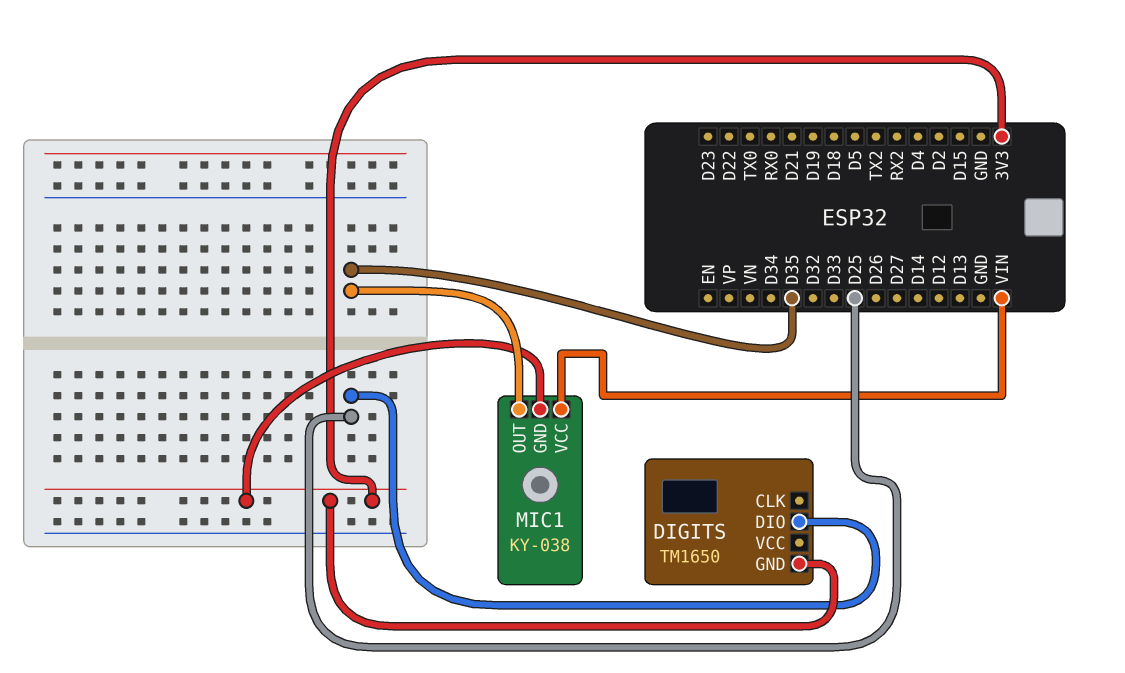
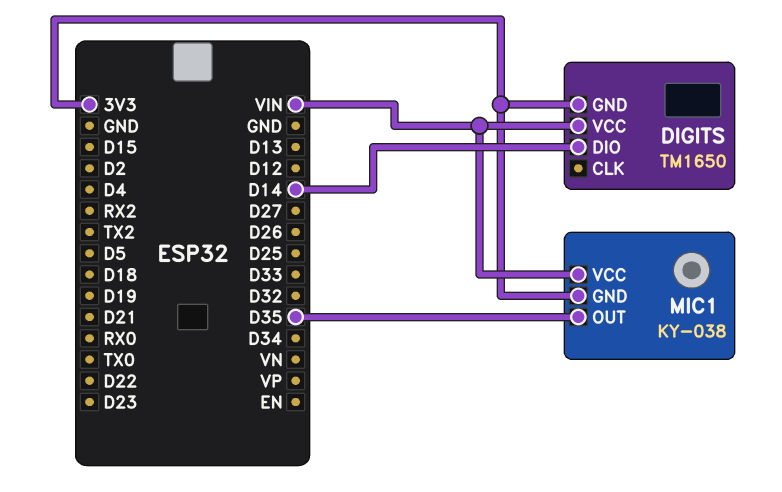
DIGITS pin DIO: D25 -> D14
DIGITS pin VCC: none -> VIN

